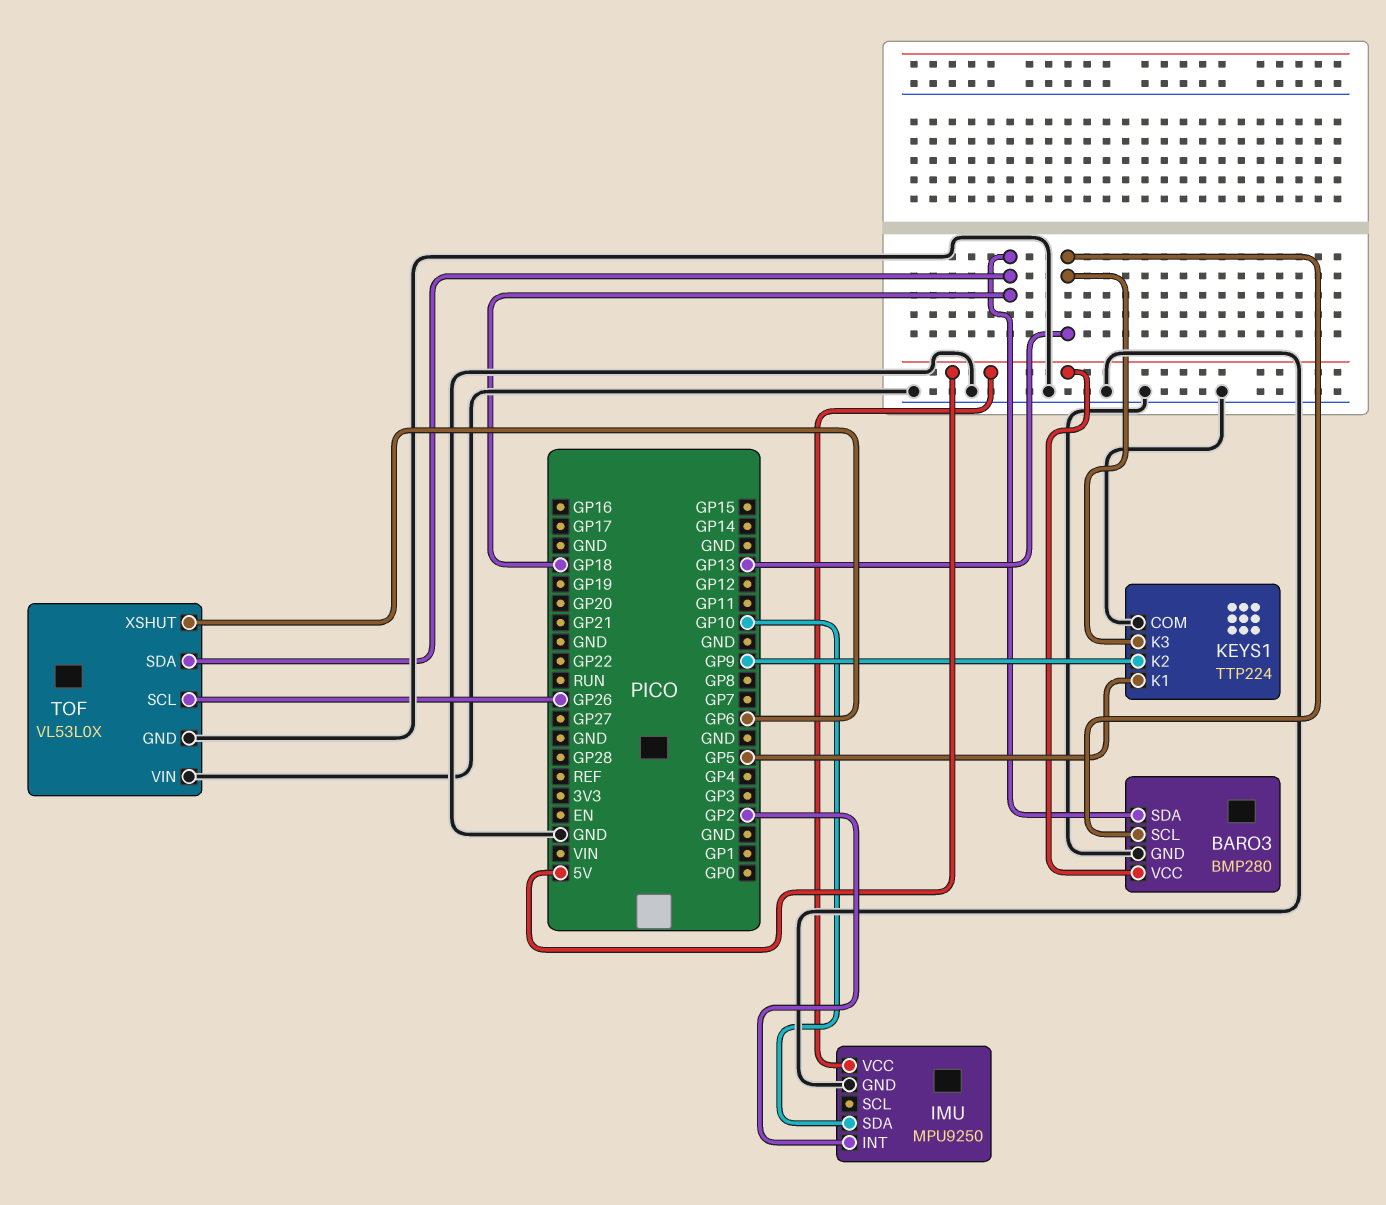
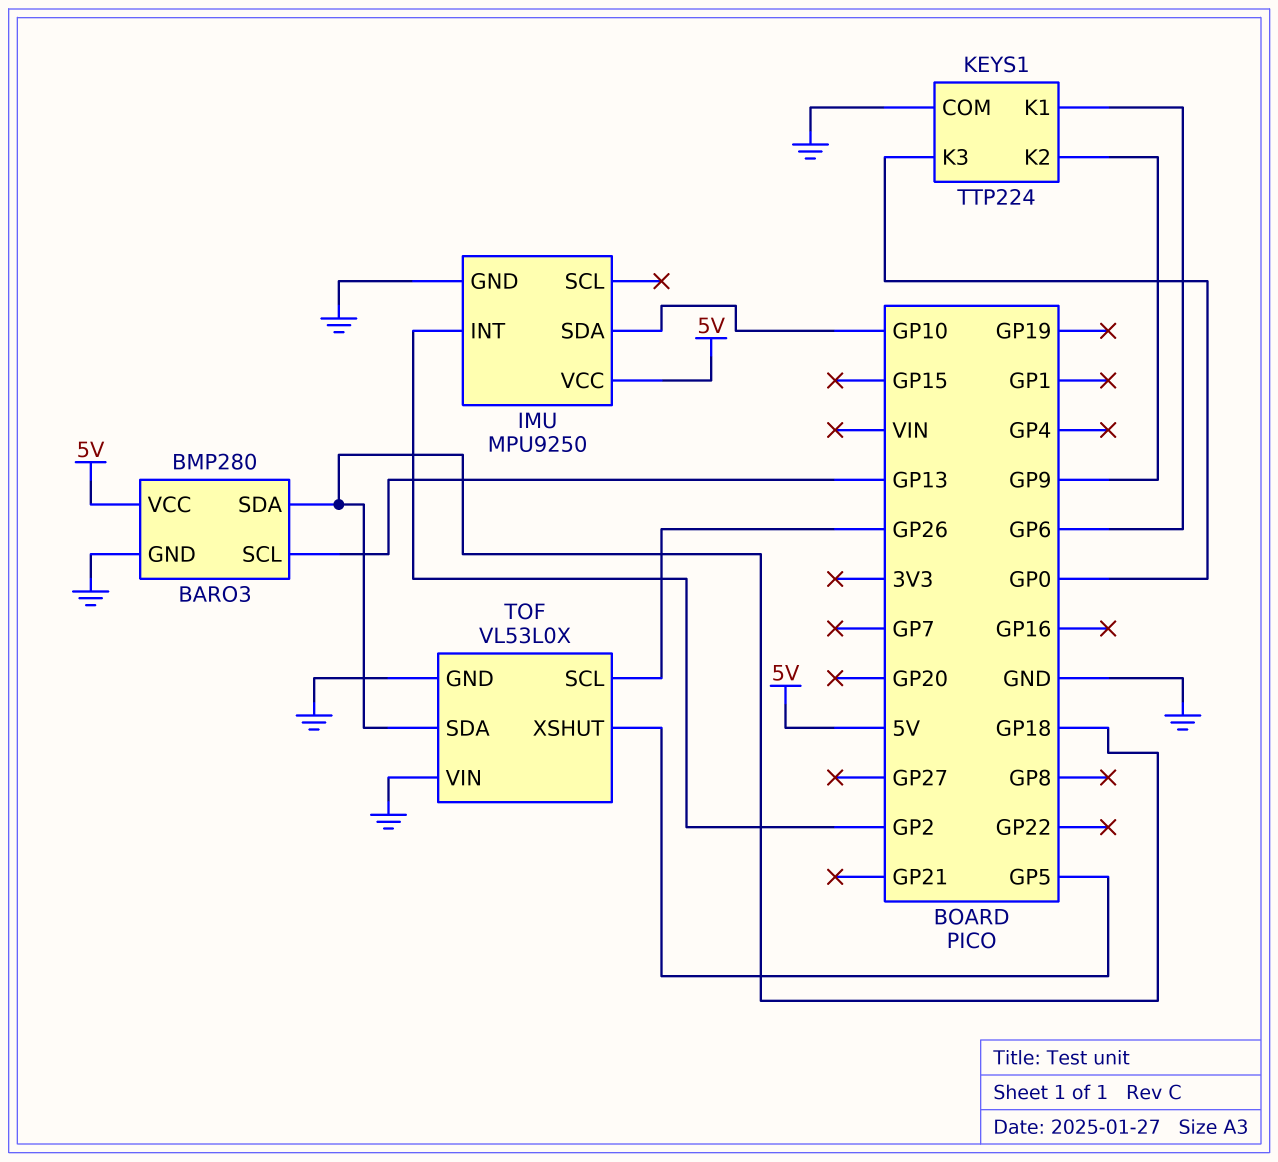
KEYS1 pin K1: GP5 -> GP6
KEYS1 pin K3: GP13 -> GP0
TOF pin XSHUT: GP6 -> GP5

